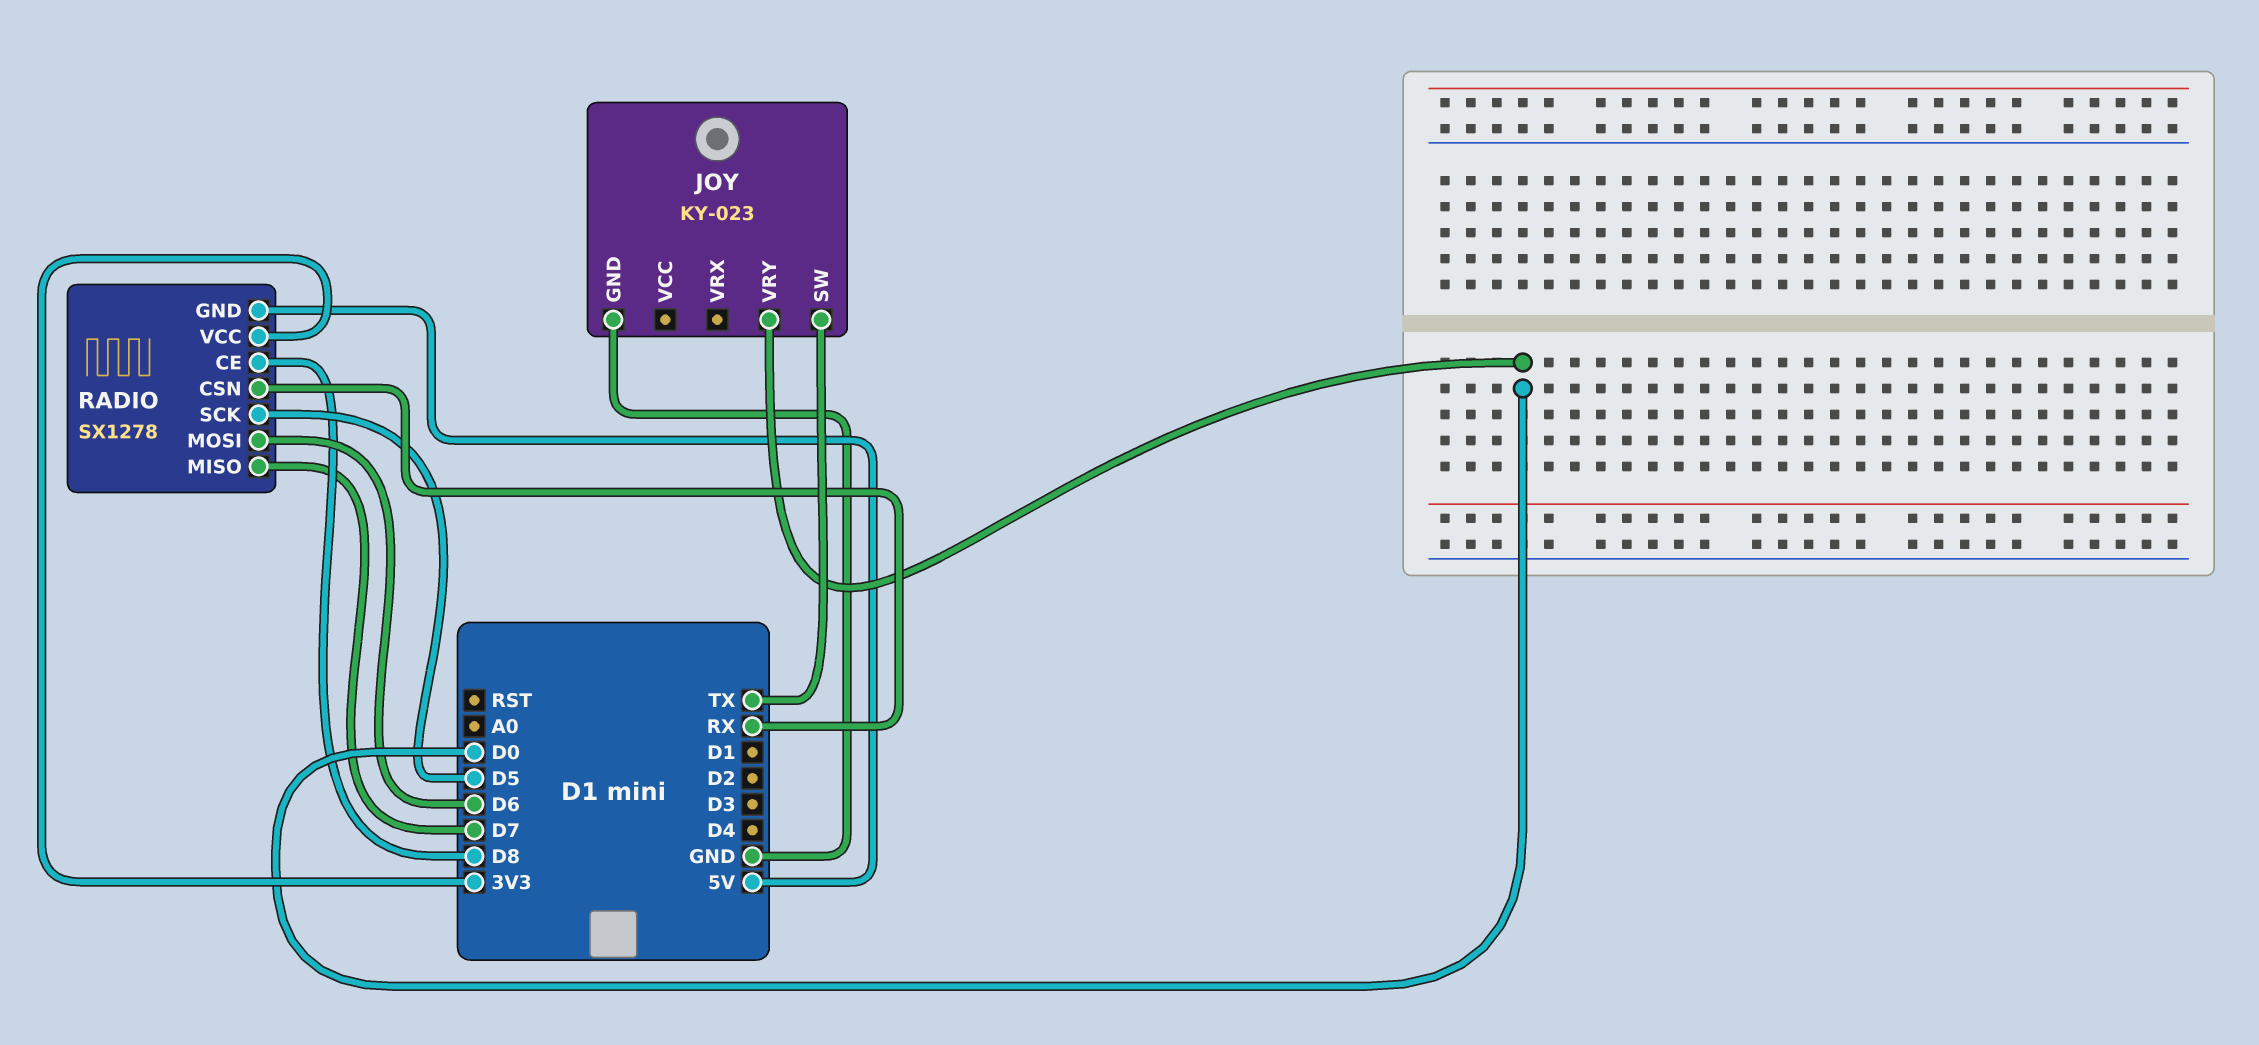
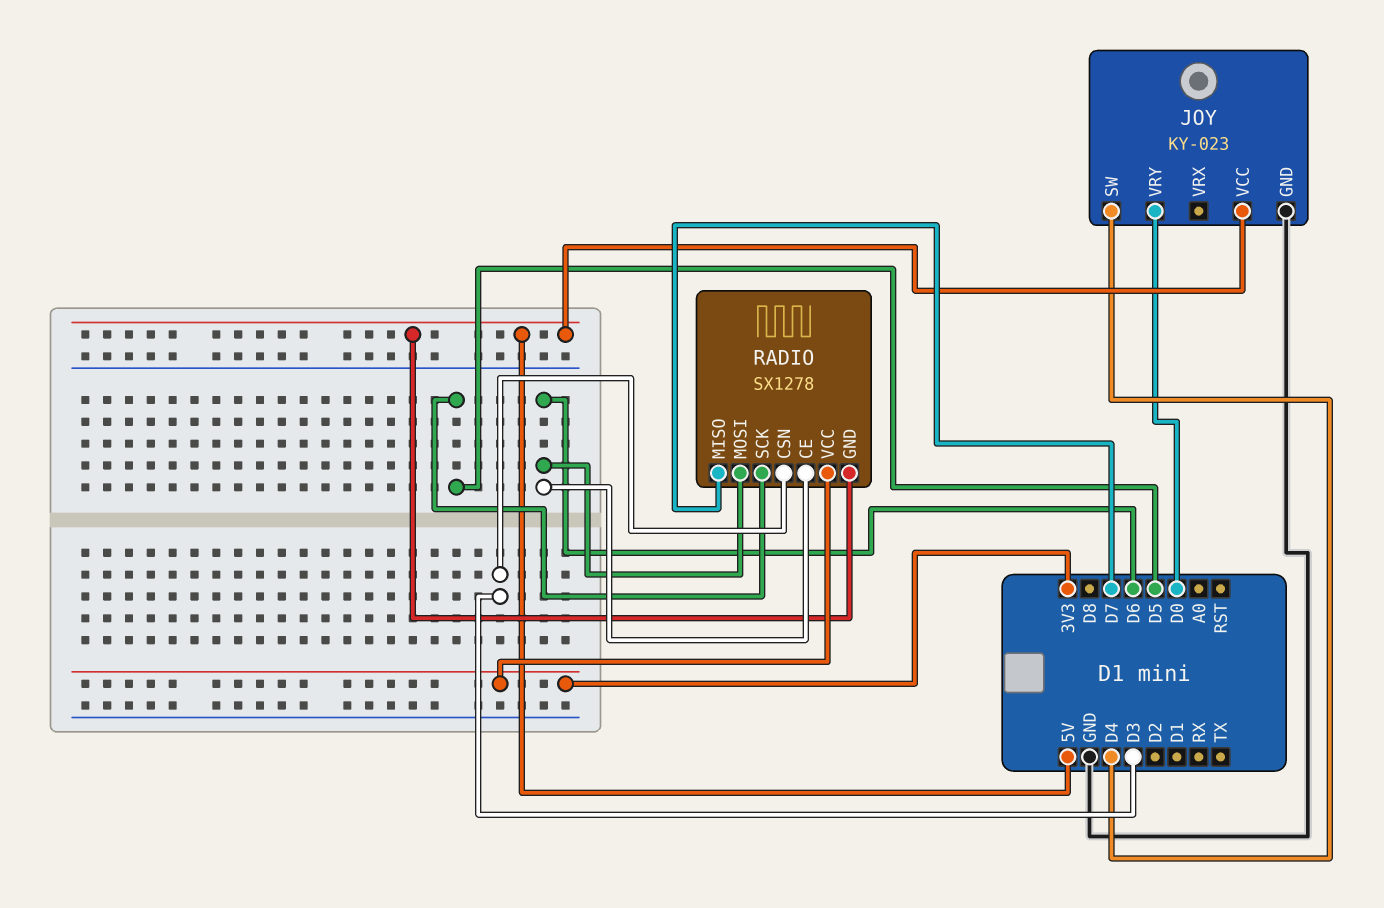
JOY pin SW: TX -> D4
JOY pin VCC: none -> 5V
RADIO pin CE: D8 -> D6
RADIO pin CSN: RX -> D3

